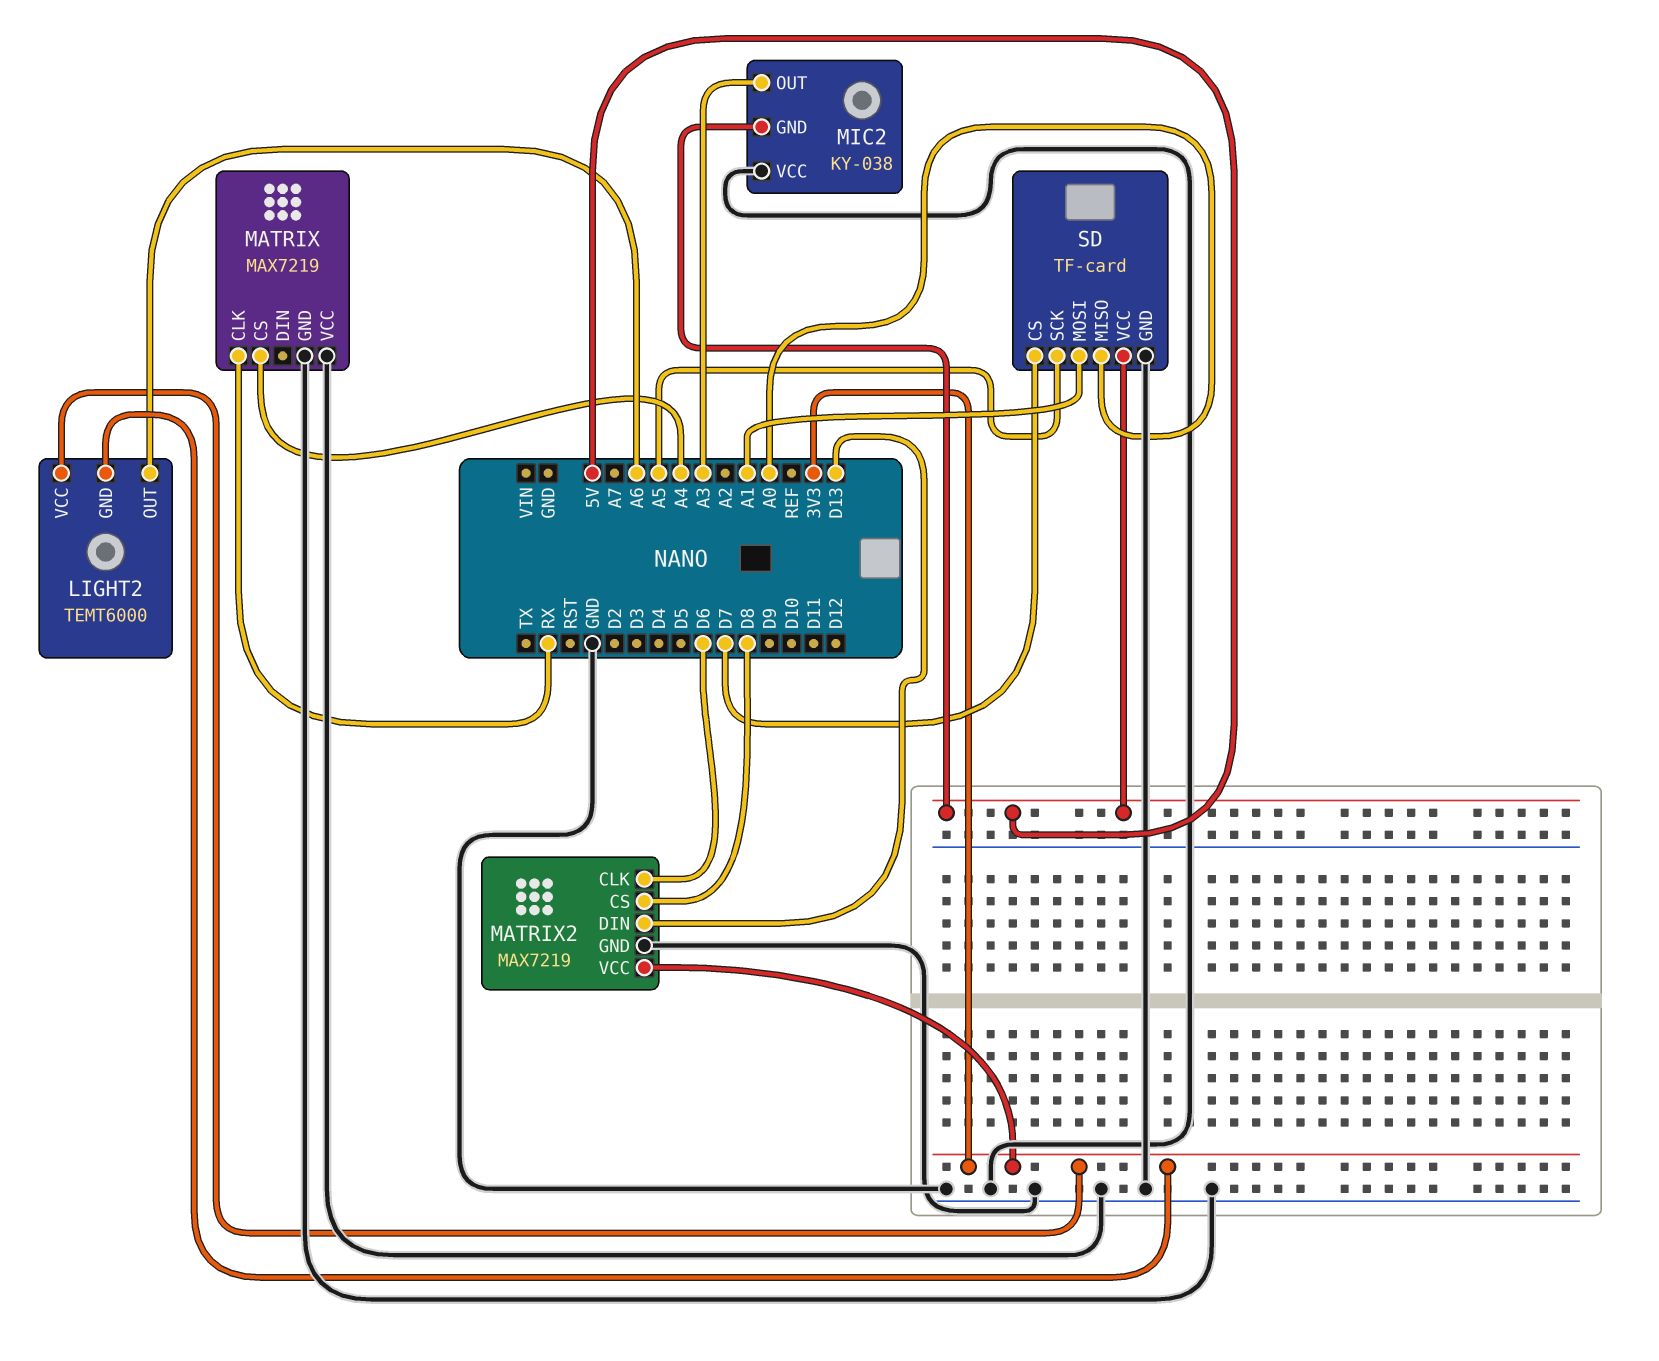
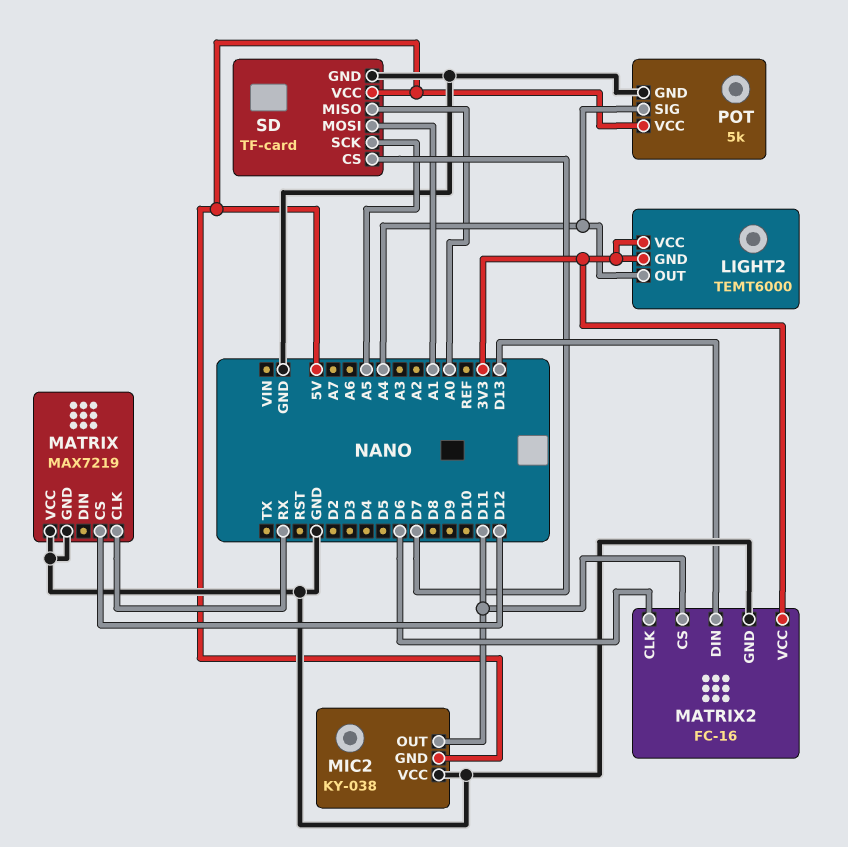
LIGHT2 pin OUT: A6 -> A4
MATRIX pin CS: A4 -> D12
MATRIX2: MAX7219 -> FC-16
MATRIX2 pin CS: D8 -> D11
MIC2 pin OUT: A3 -> D11
POT: none -> 5k
POT pin GND: none -> GND
POT pin SIG: none -> A4
POT pin VCC: none -> 5V

